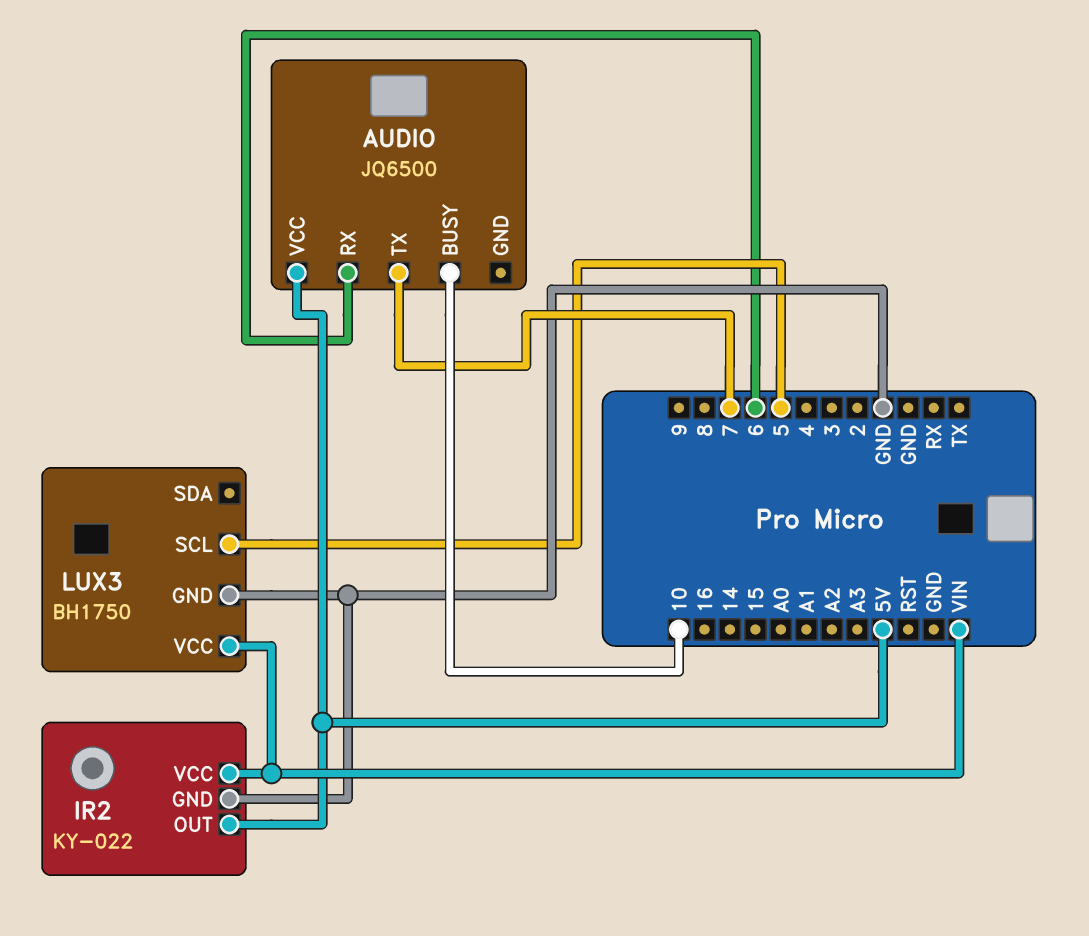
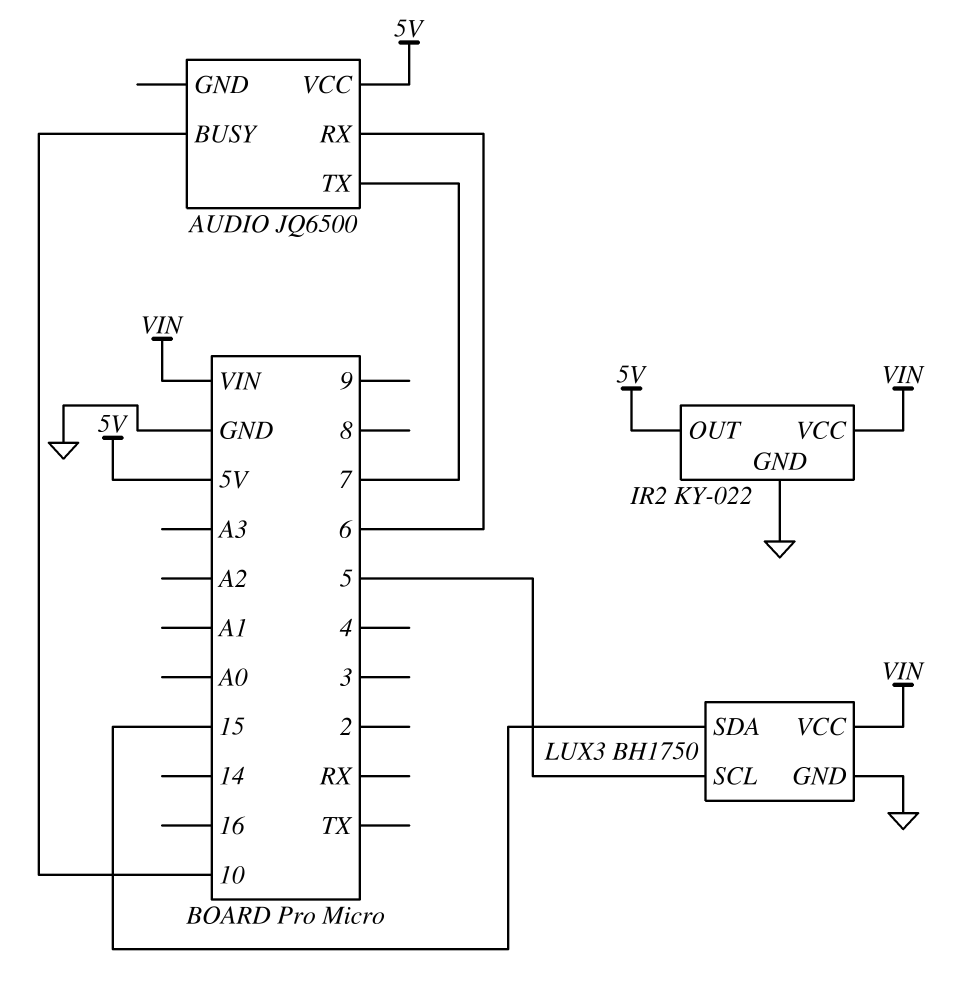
LUX3 pin SDA: none -> 15

